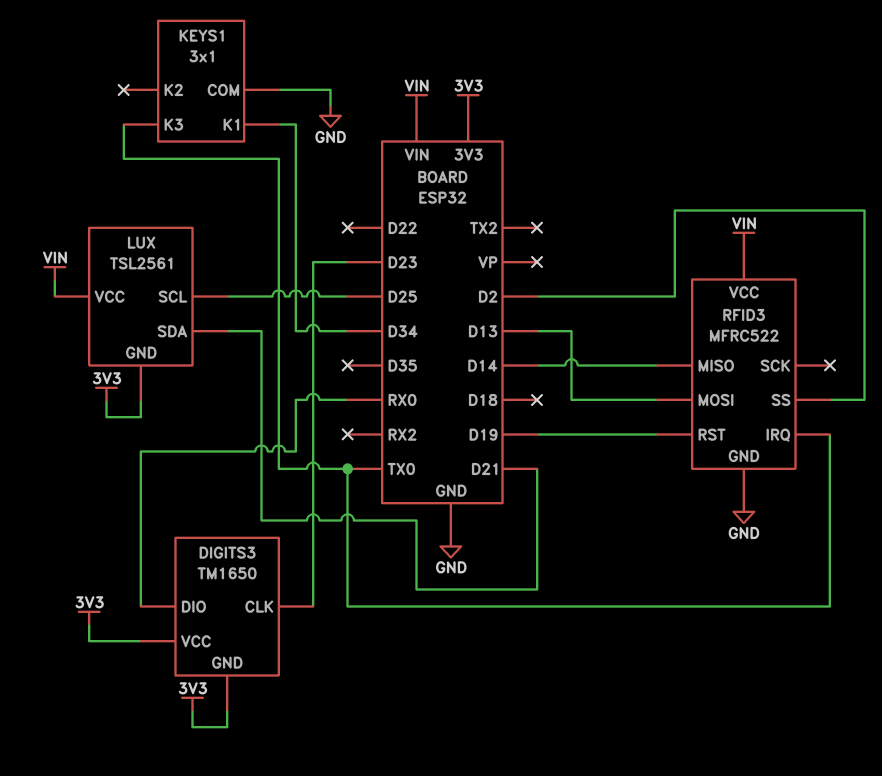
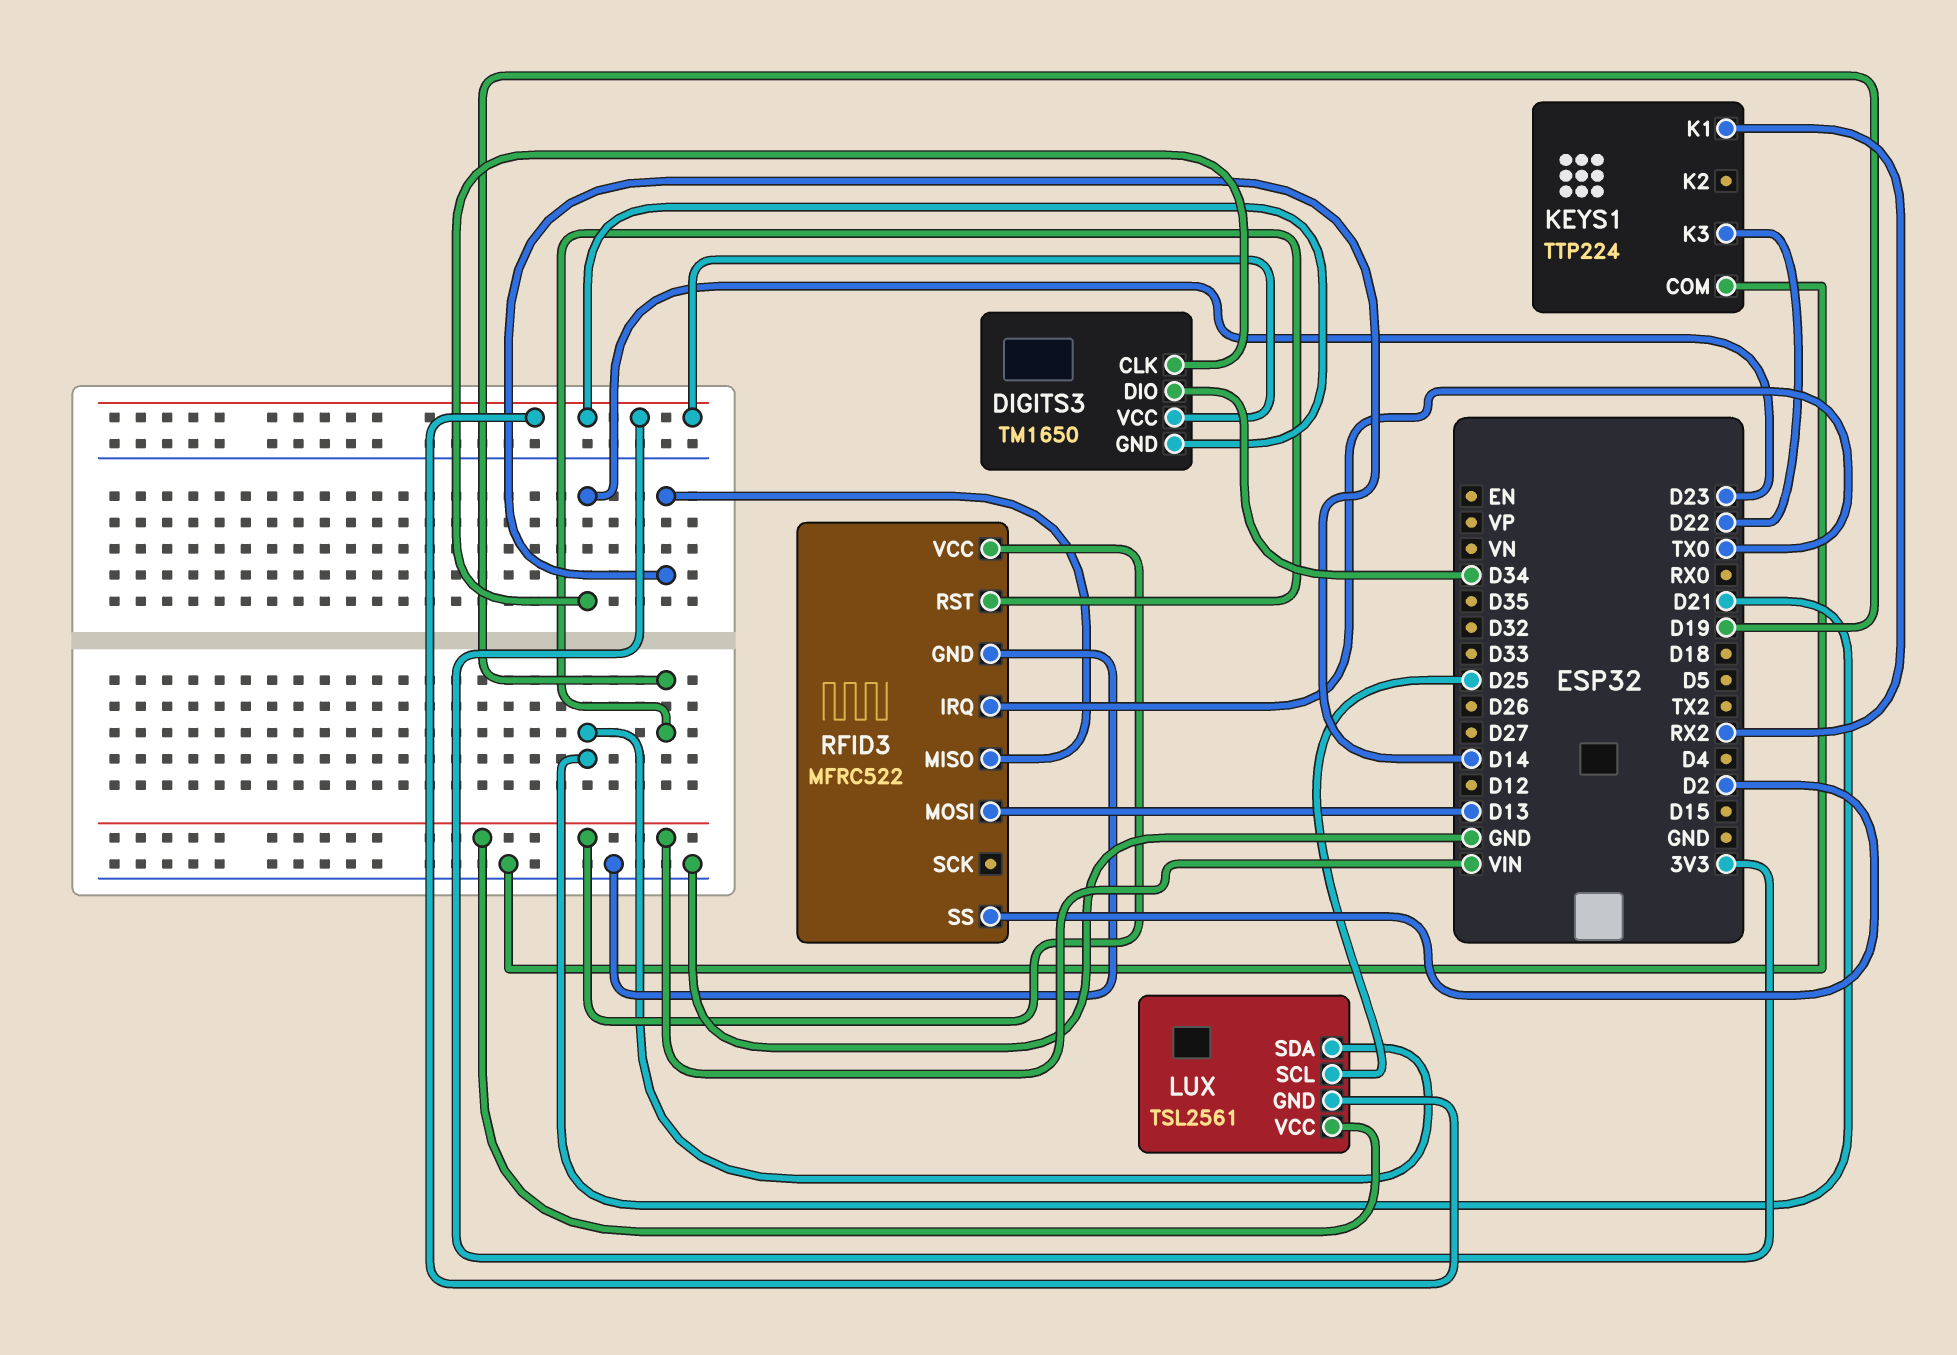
DIGITS3 pin DIO: RX0 -> D34
KEYS1: 3x1 -> TTP224
KEYS1 pin K1: D34 -> RX2
KEYS1 pin K3: TX0 -> D22

